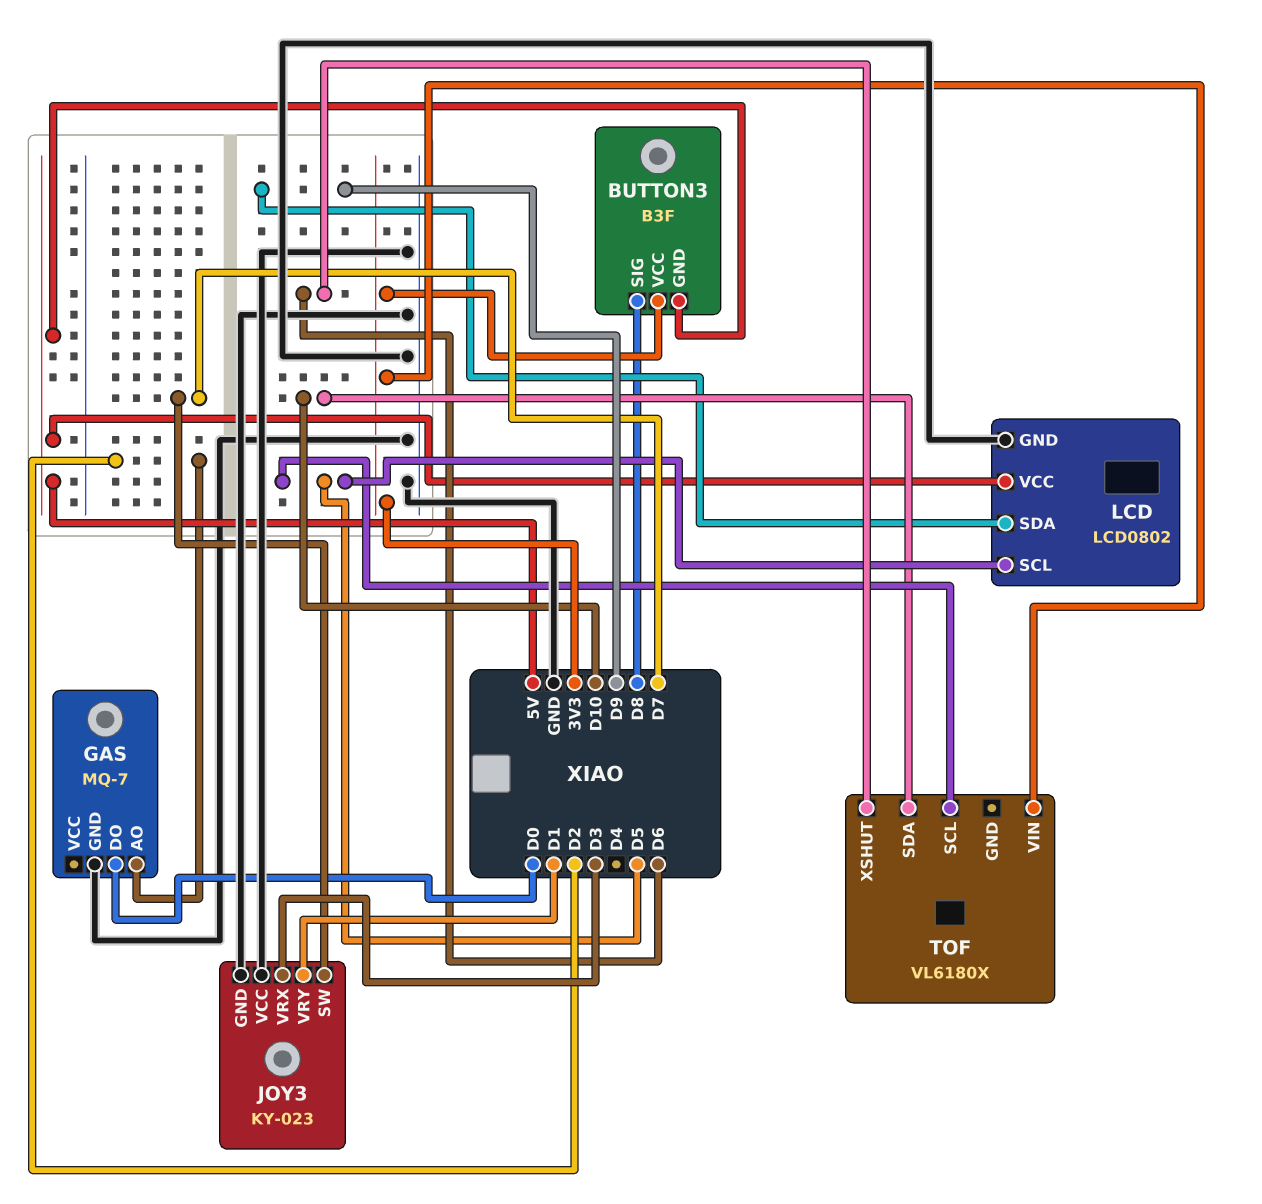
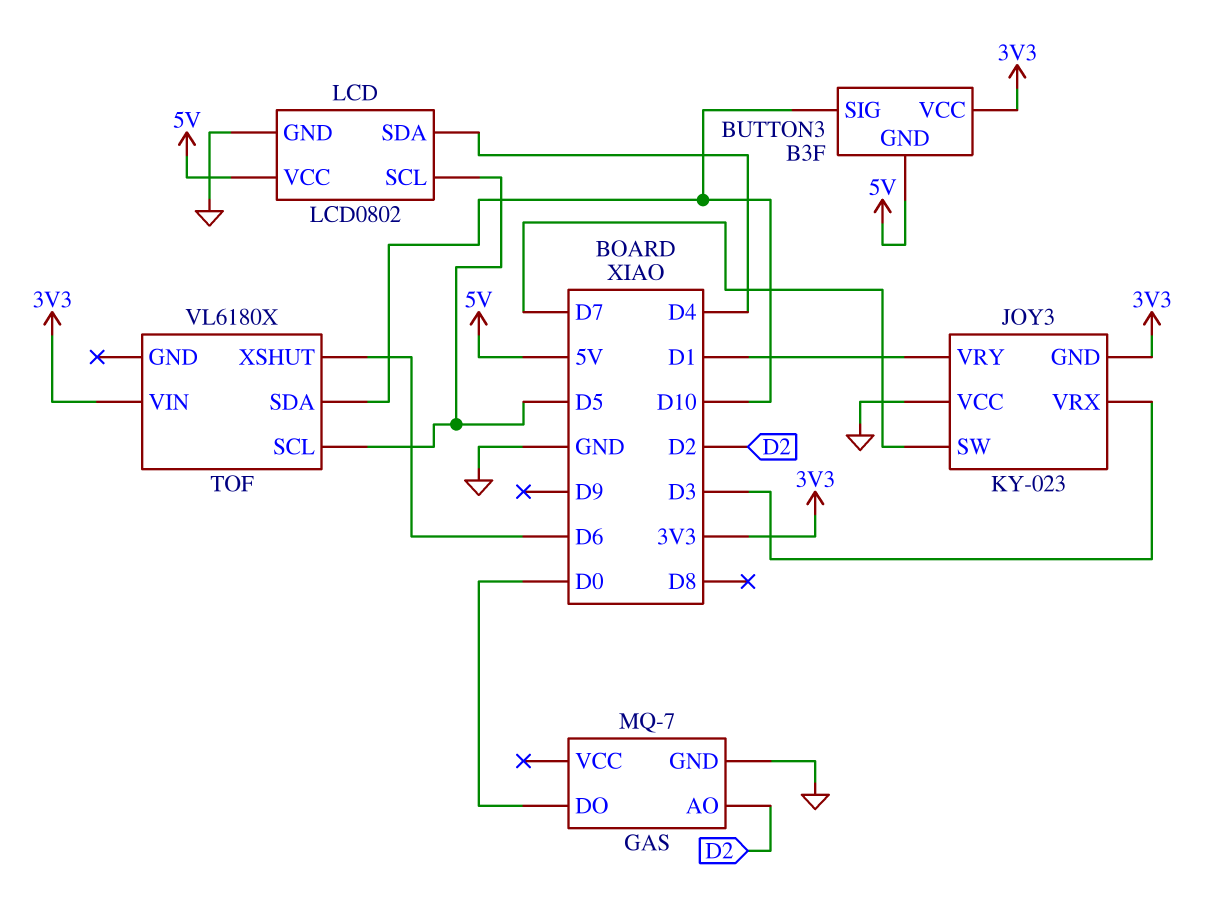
BUTTON3 pin SIG: D8 -> D10
JOY3 pin GND: GND -> 3V3
LCD pin SDA: D9 -> D4

